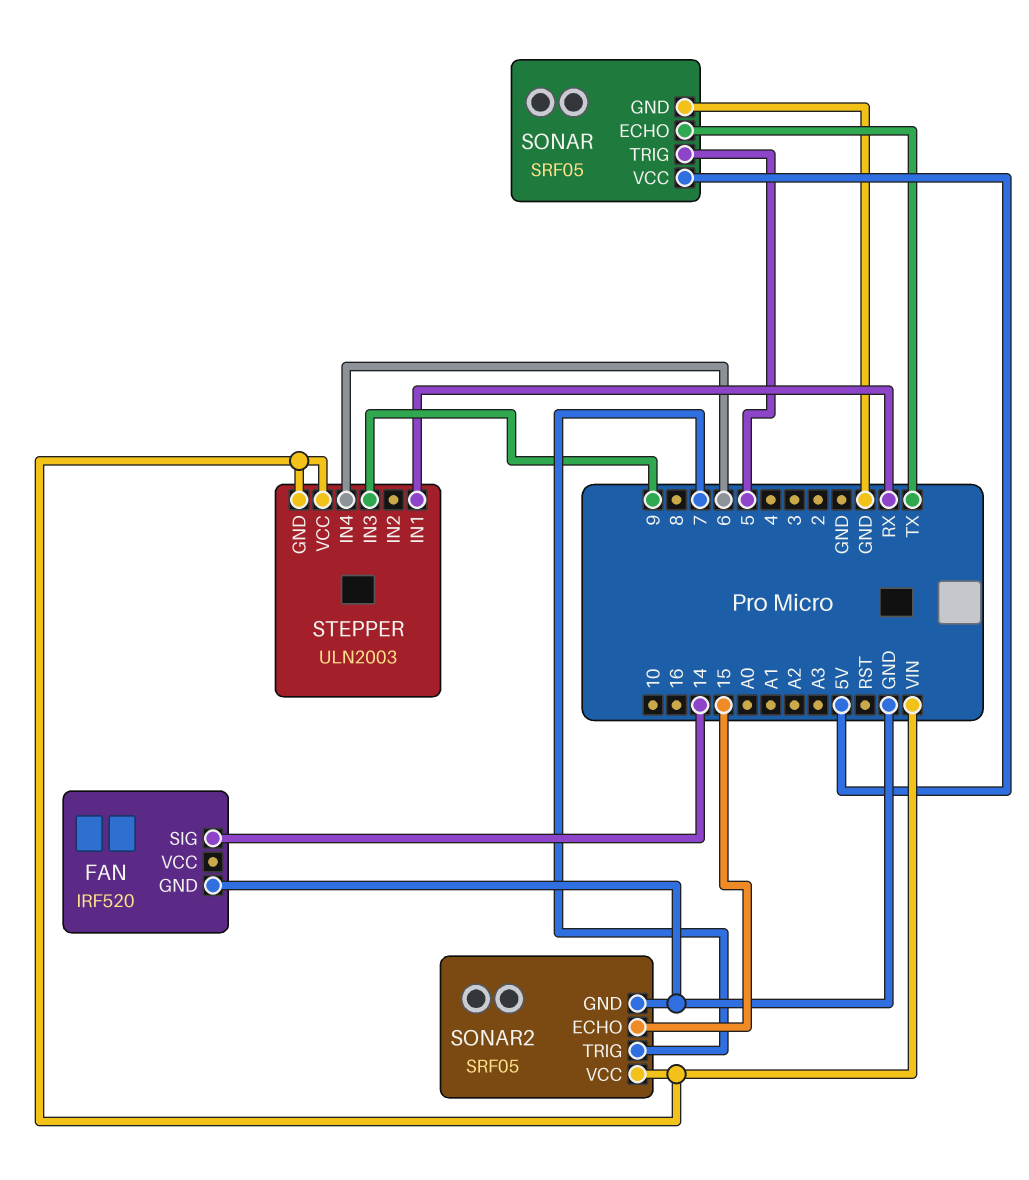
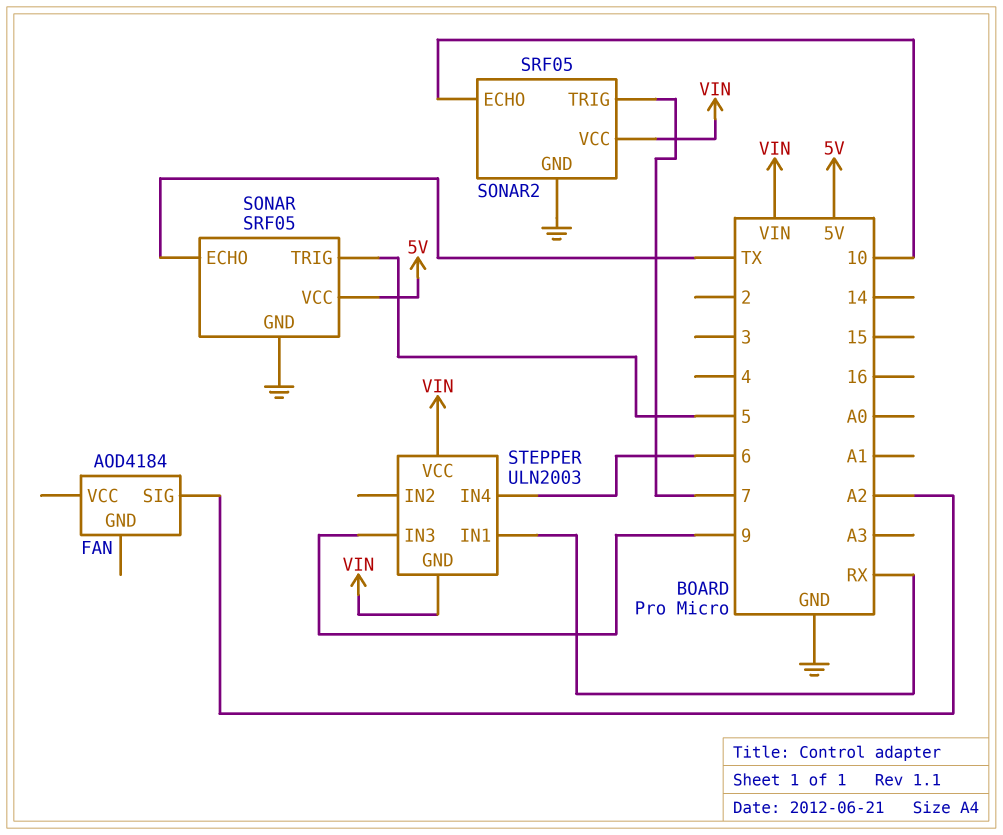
FAN: IRF520 -> AOD4184
FAN pin GND: GND -> none
FAN pin SIG: 14 -> A2
SONAR2 pin ECHO: 15 -> 10

